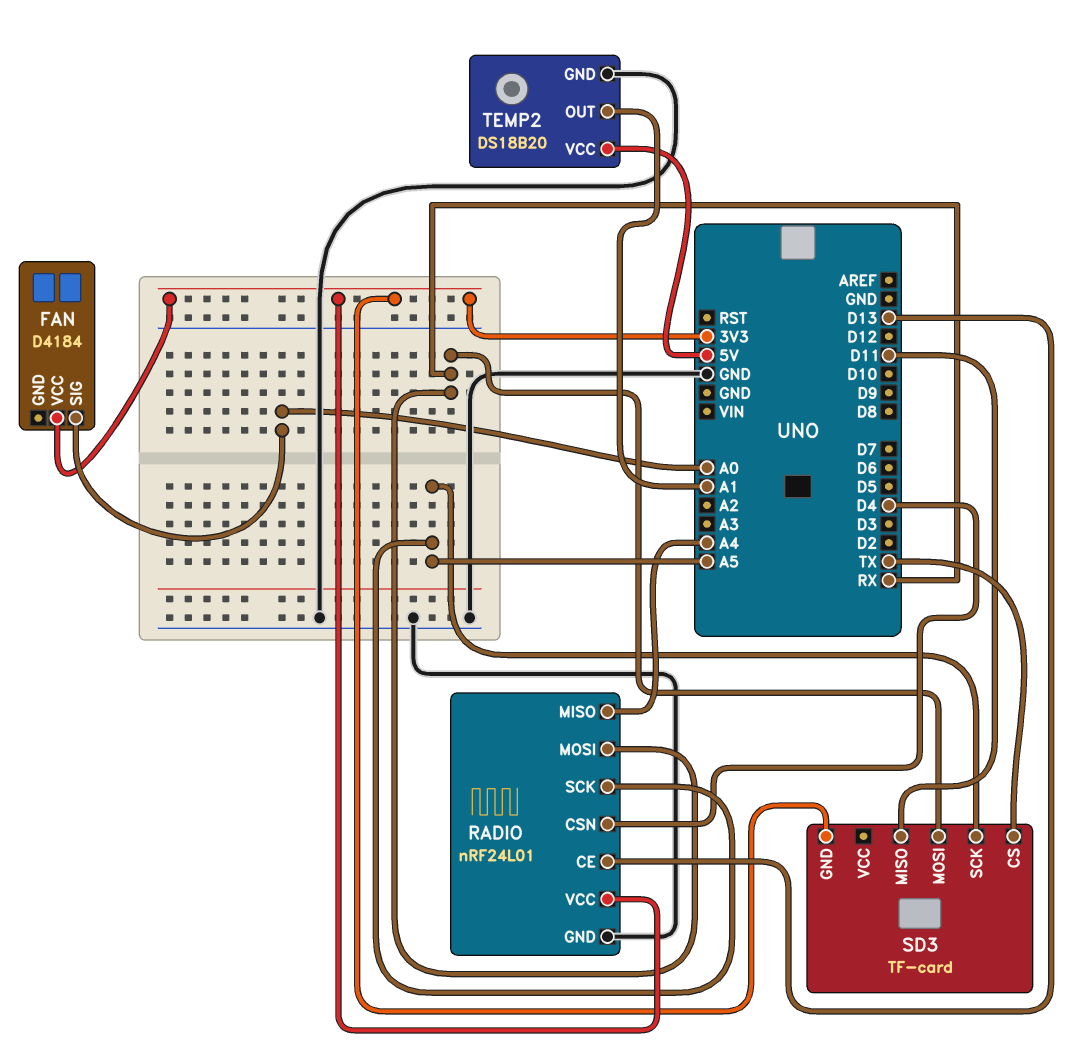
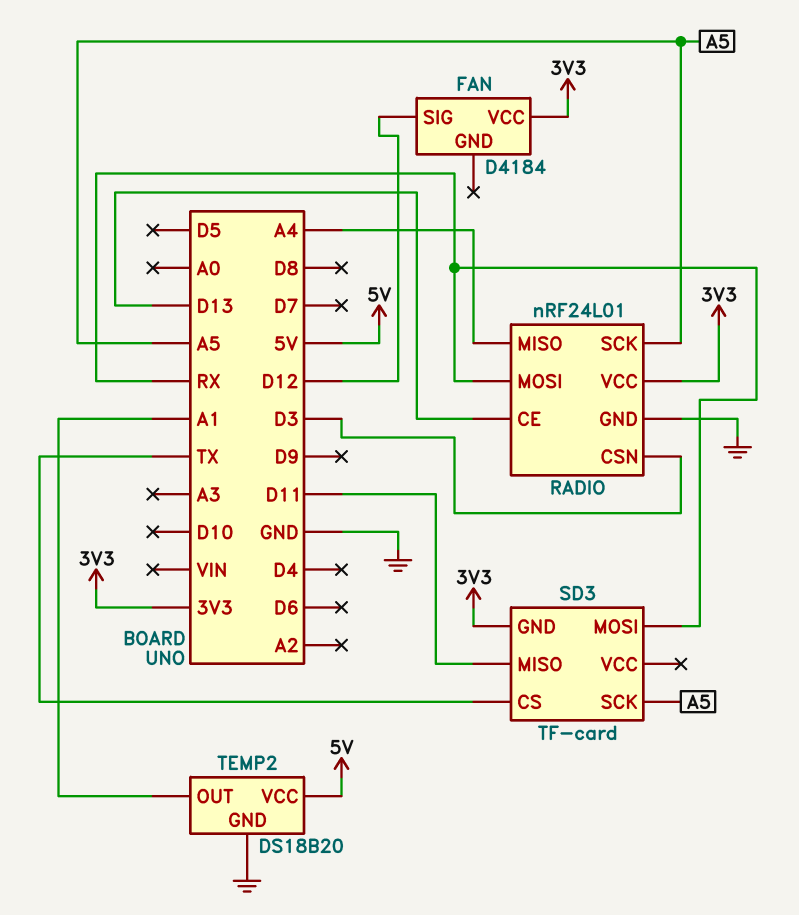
FAN pin SIG: A0 -> D12
RADIO pin CSN: D4 -> D3

